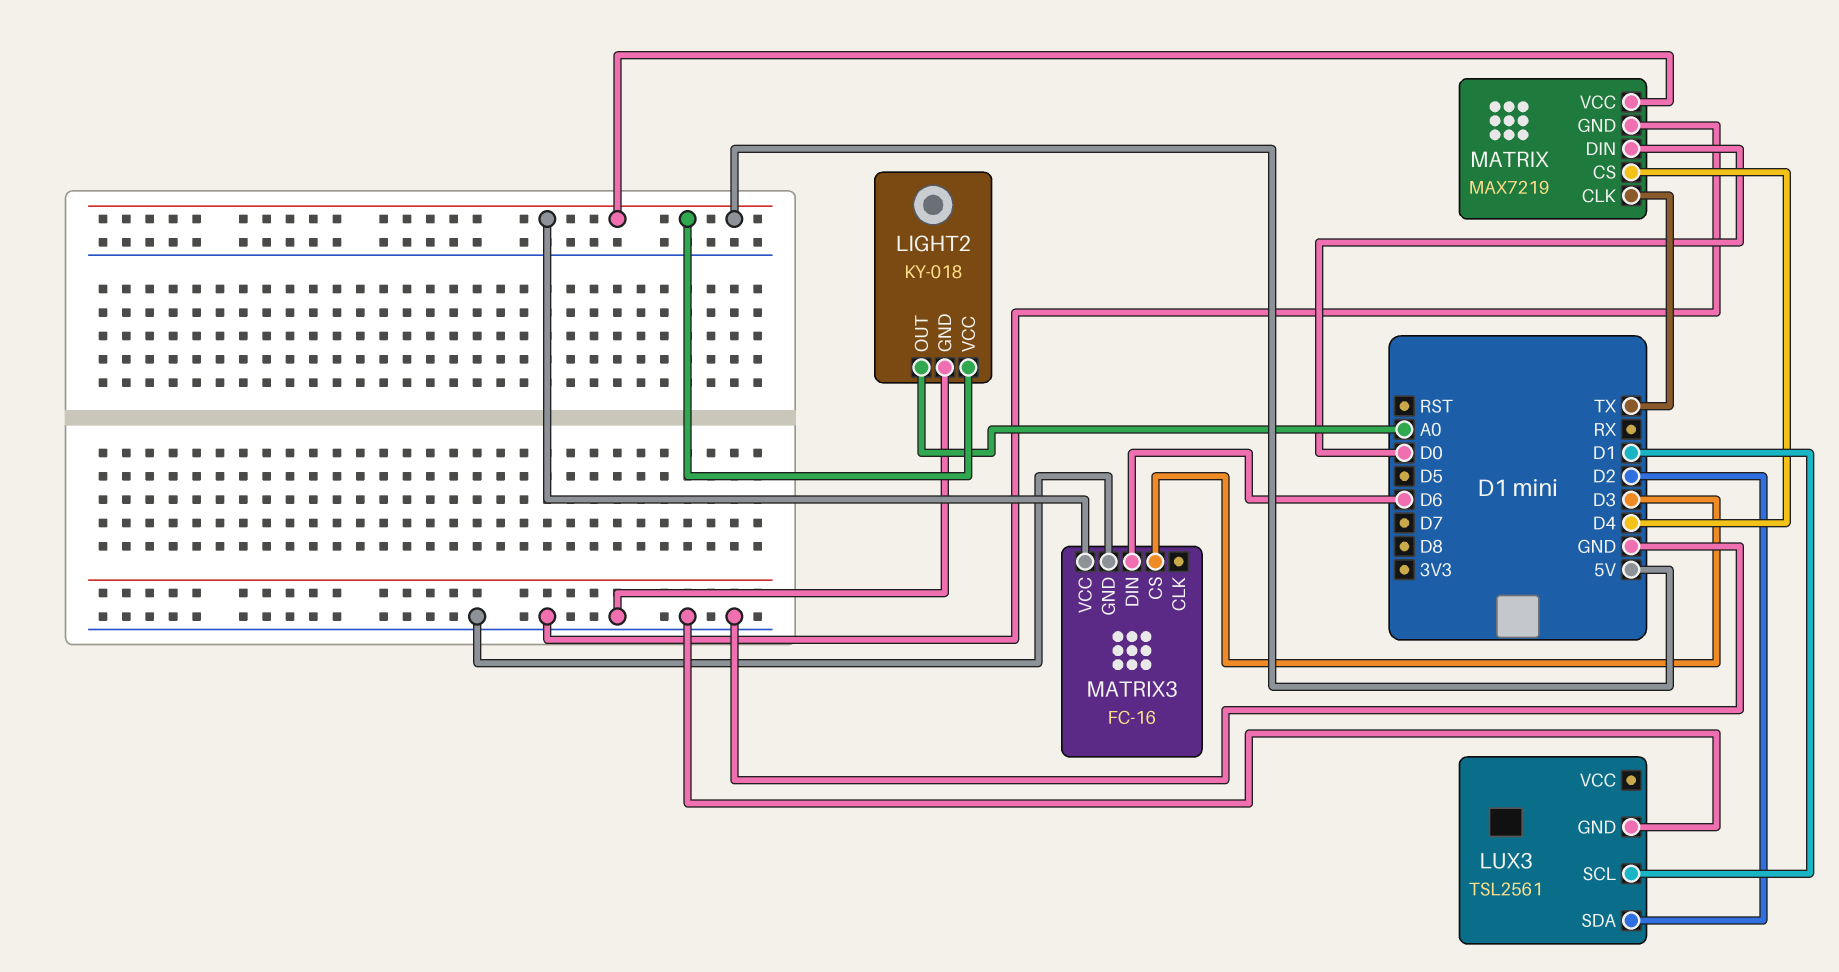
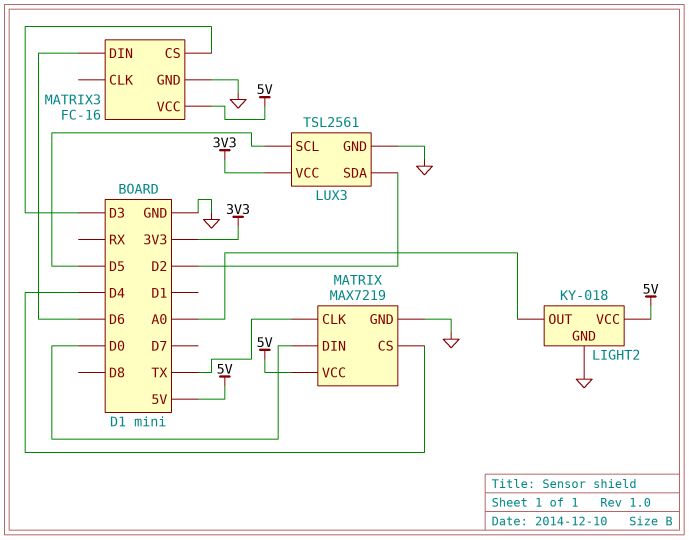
LUX3 pin SCL: D1 -> D5
LUX3 pin VCC: none -> 3V3

